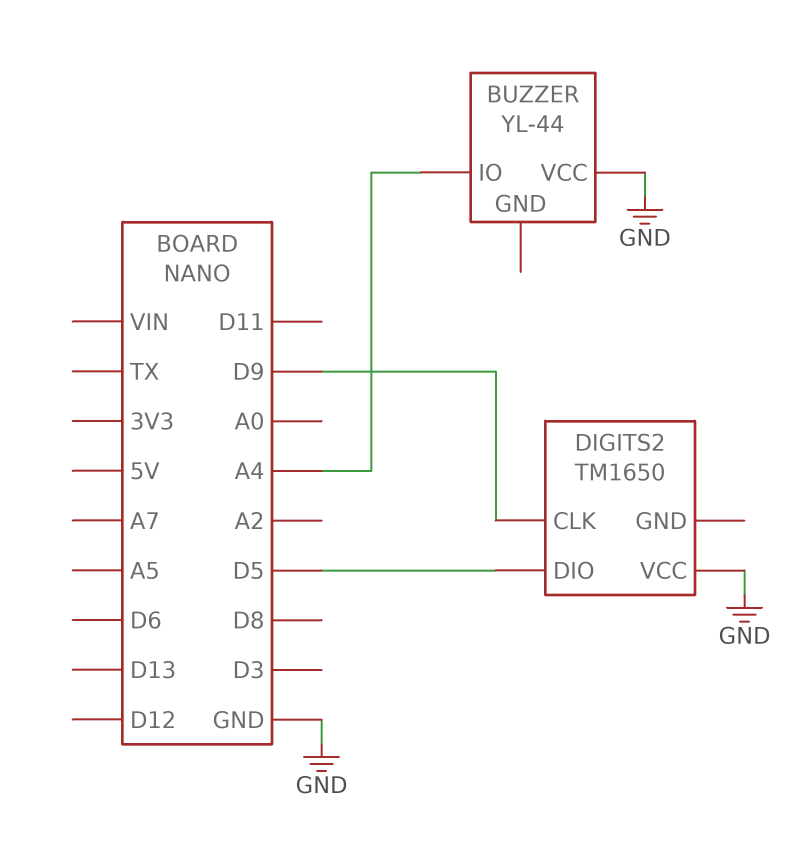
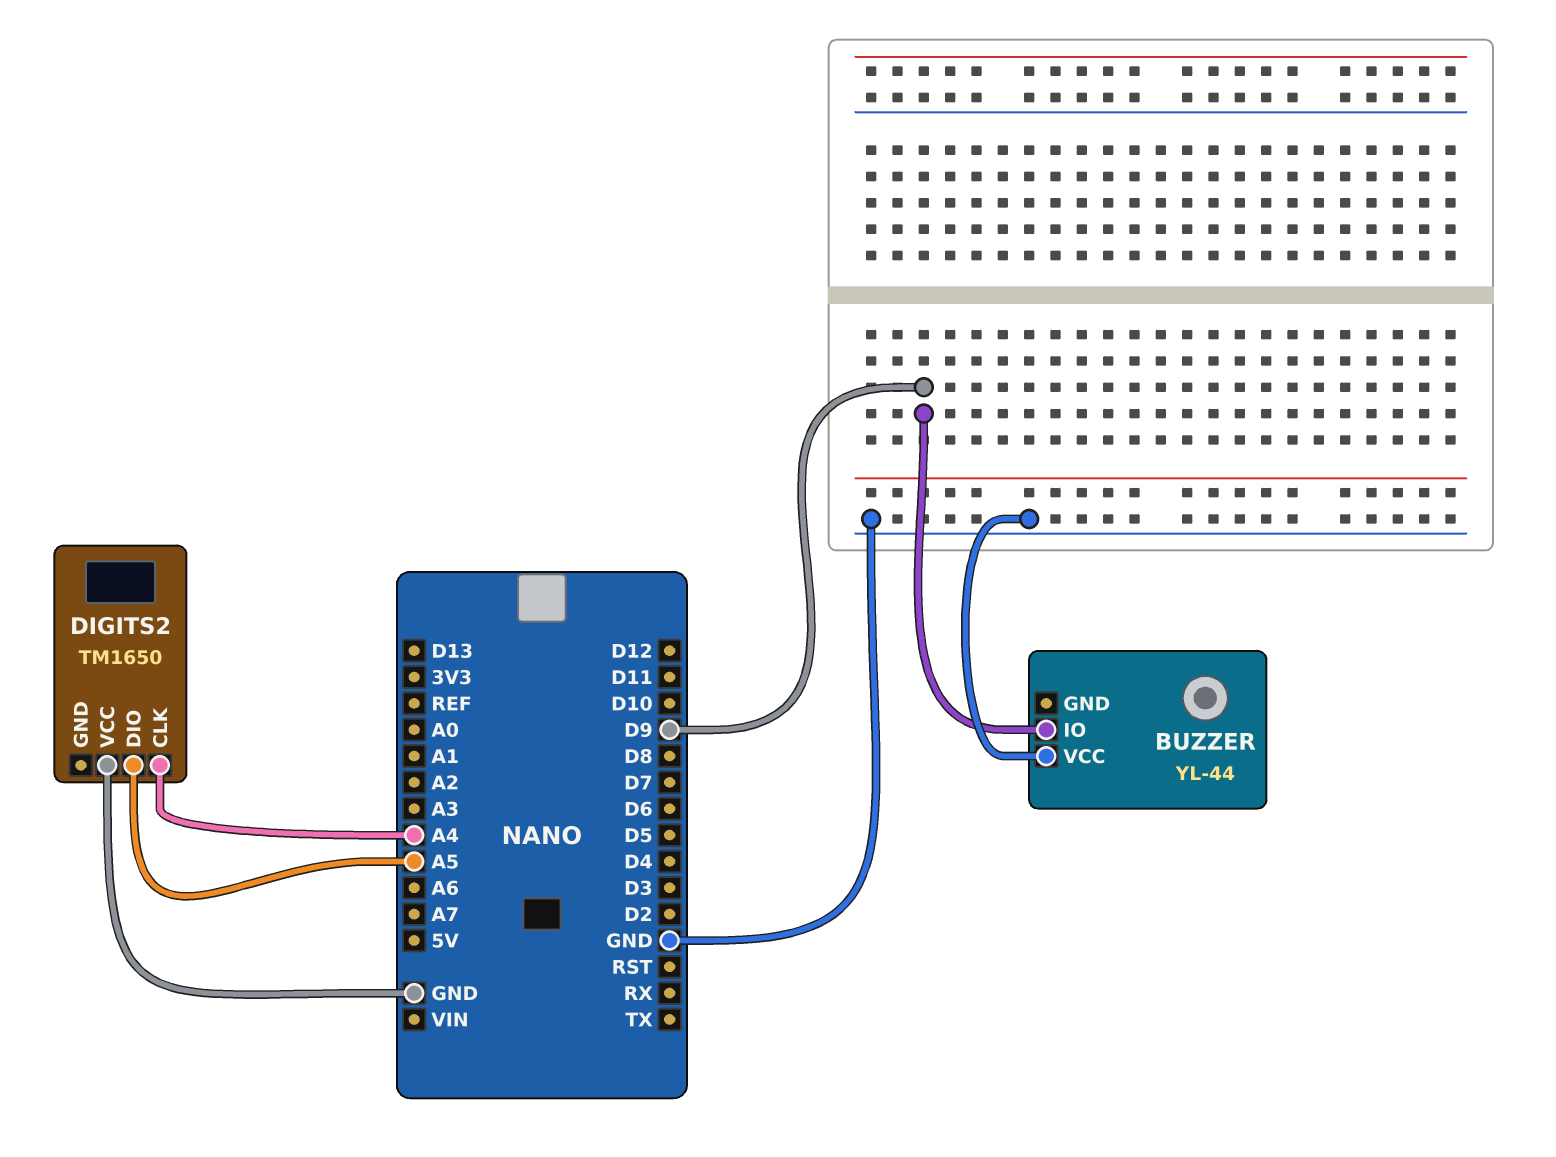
BUZZER pin IO: A4 -> D9
DIGITS2 pin CLK: D9 -> A4
DIGITS2 pin DIO: D5 -> A5

